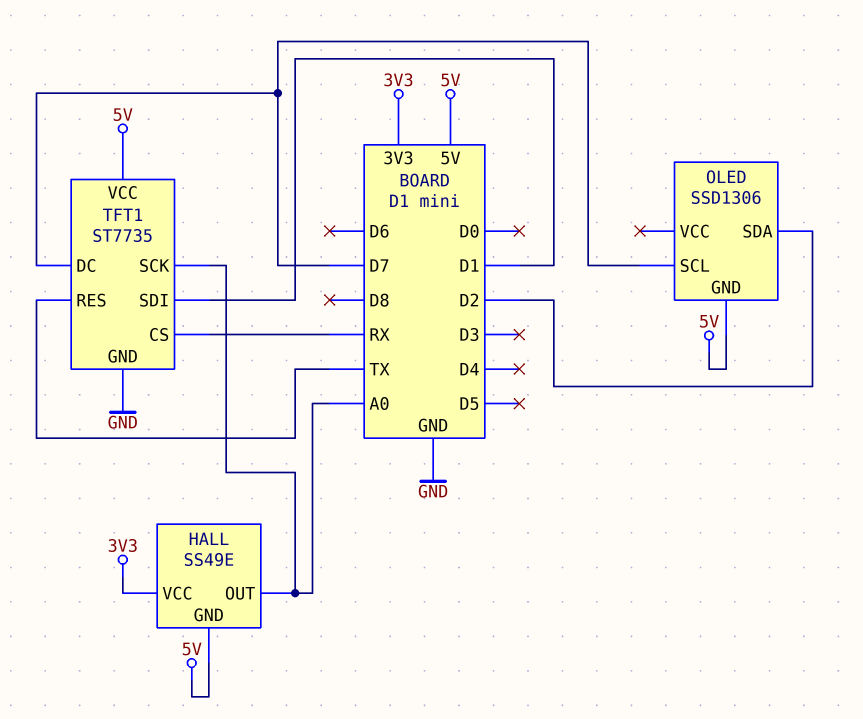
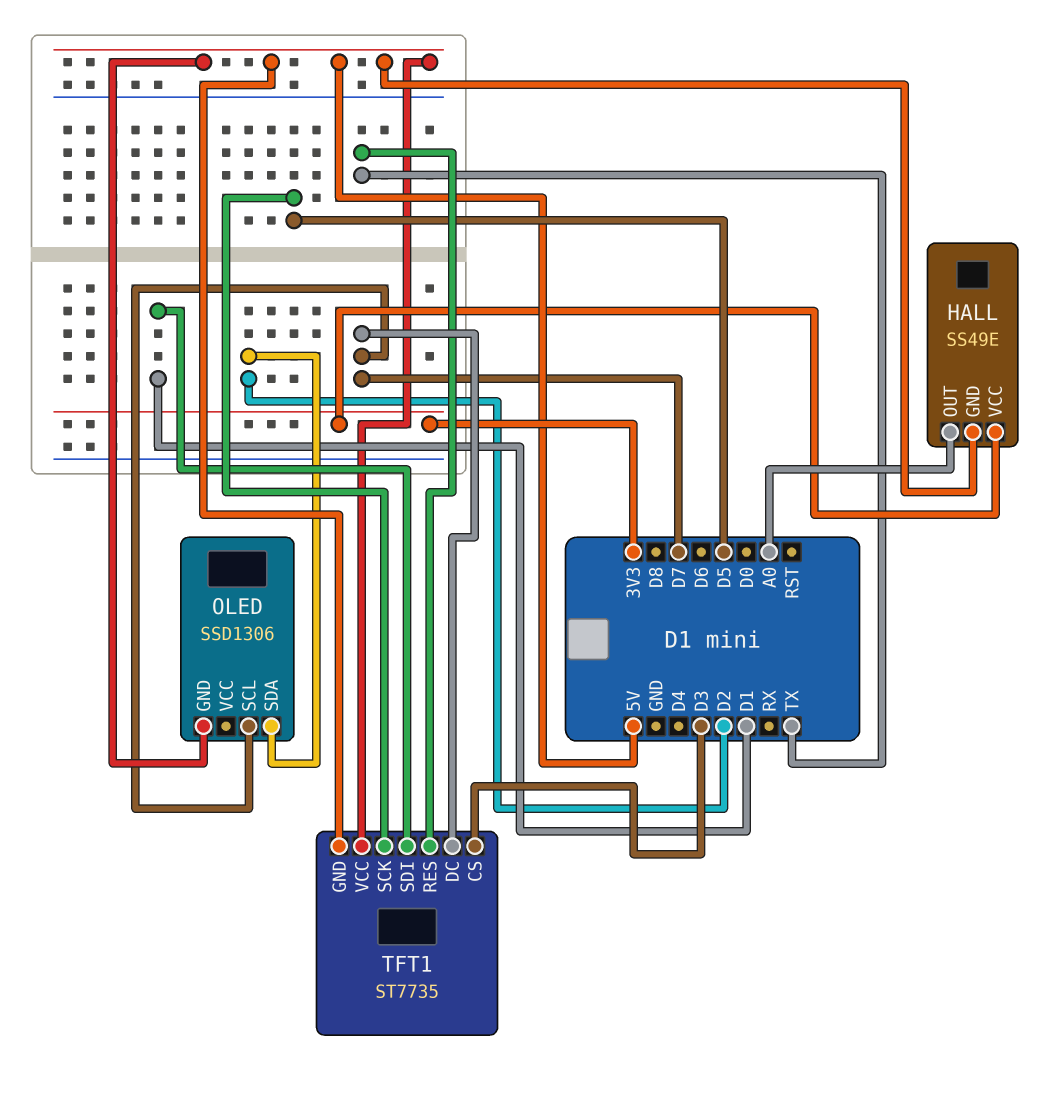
TFT1 pin CS: RX -> D3
TFT1 pin GND: GND -> 5V
TFT1 pin SCK: A0 -> D5

